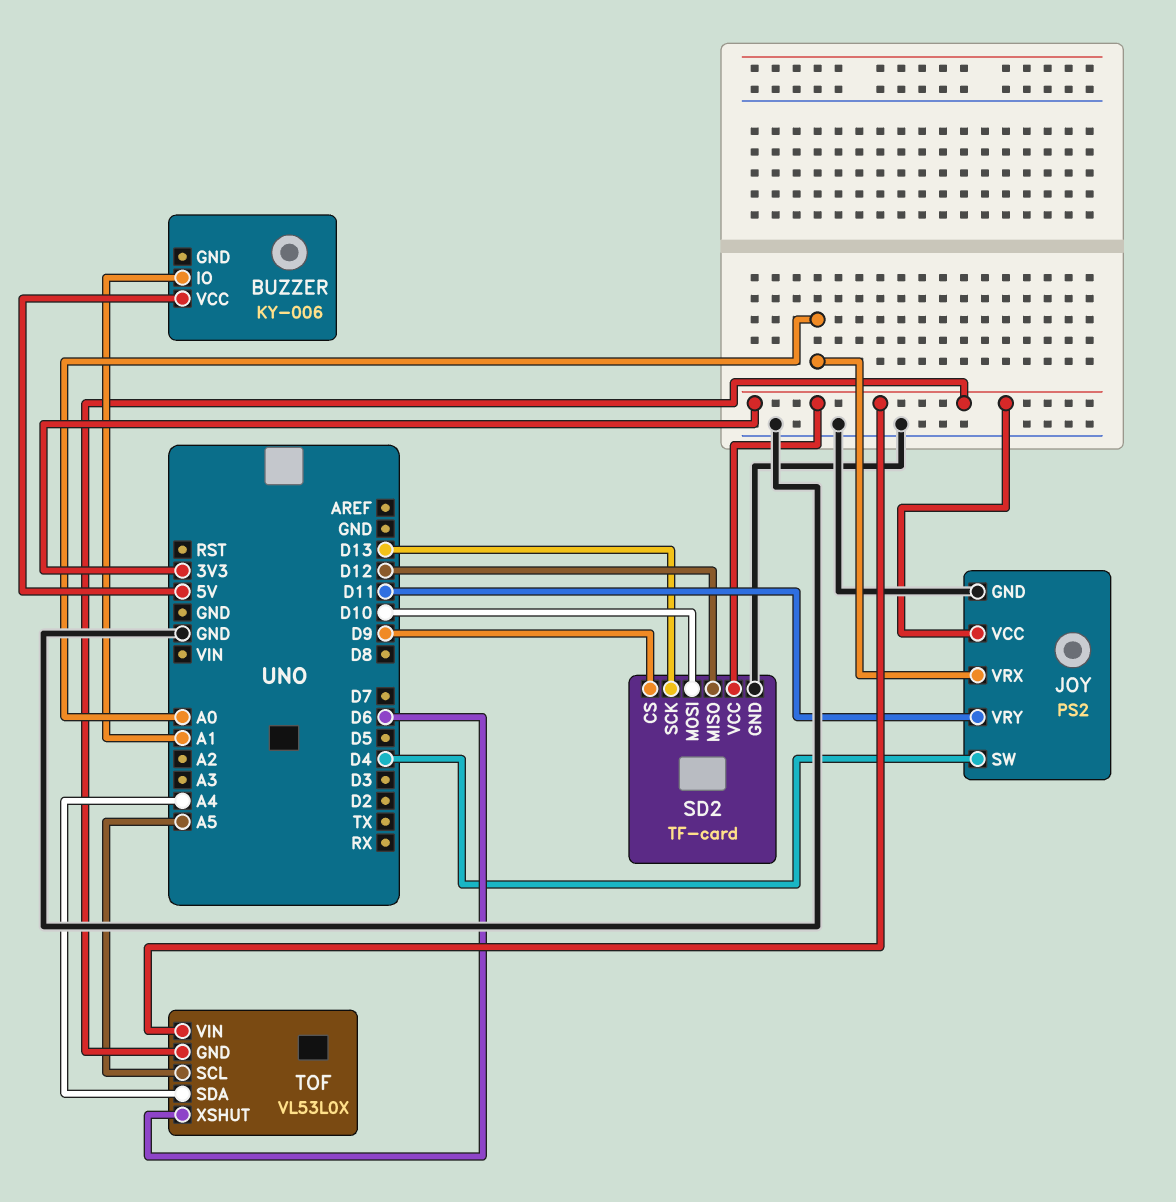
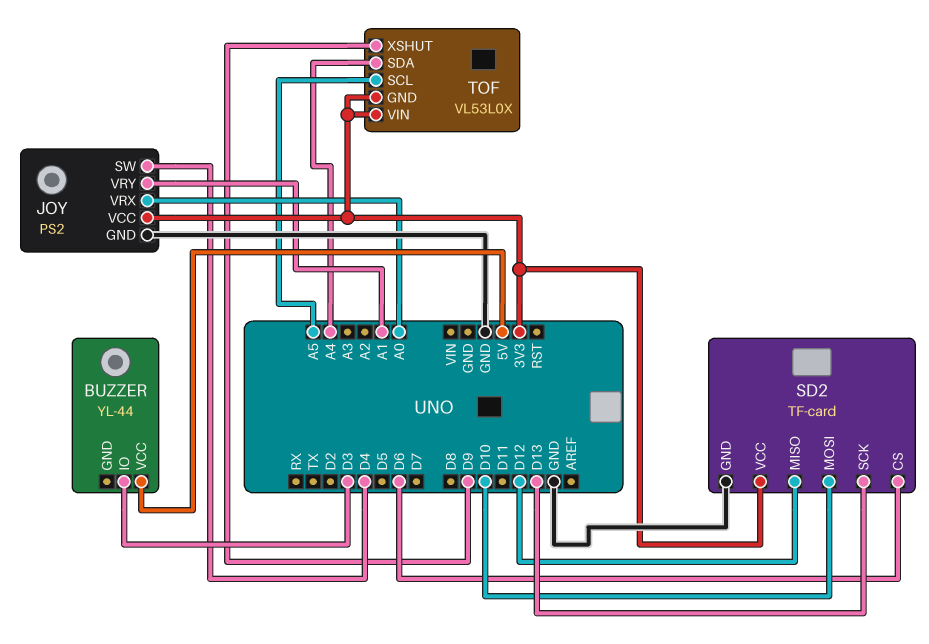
BUZZER: KY-006 -> YL-44
BUZZER pin IO: A1 -> D3
JOY pin VRY: D11 -> A1
SD2 pin CS: D9 -> D6
TOF pin XSHUT: D6 -> D9

